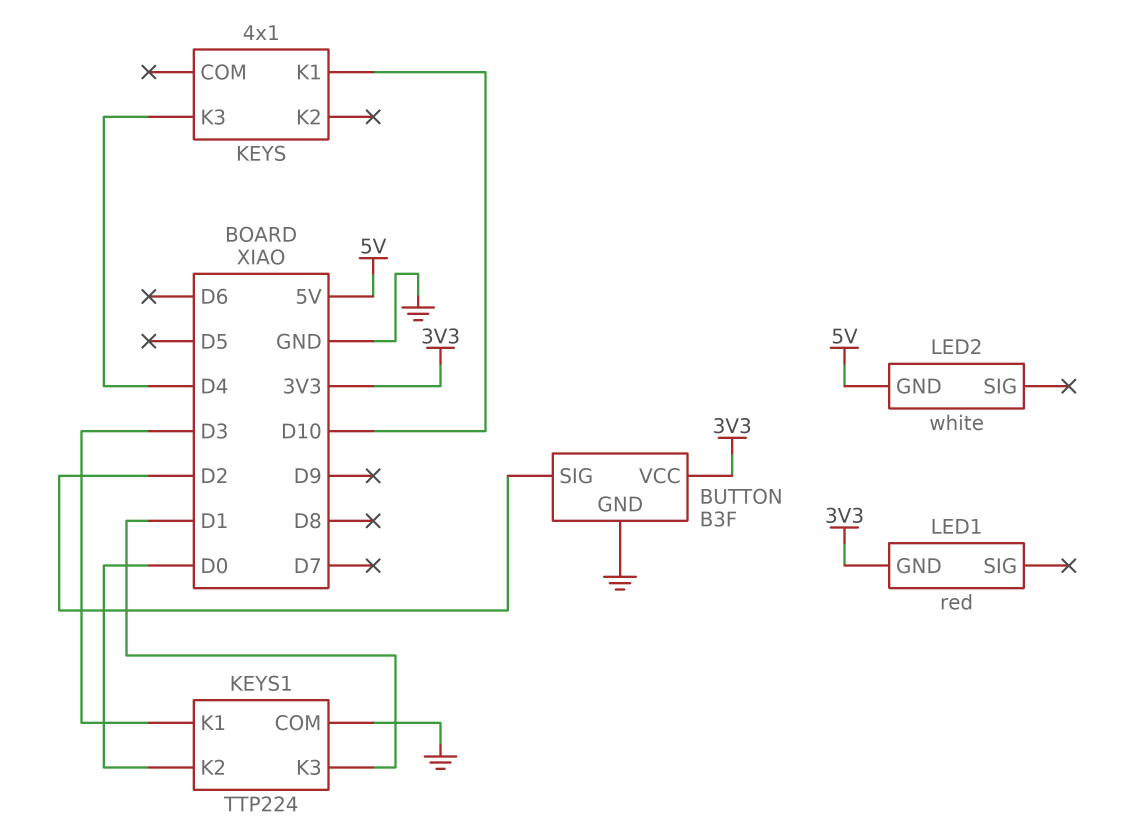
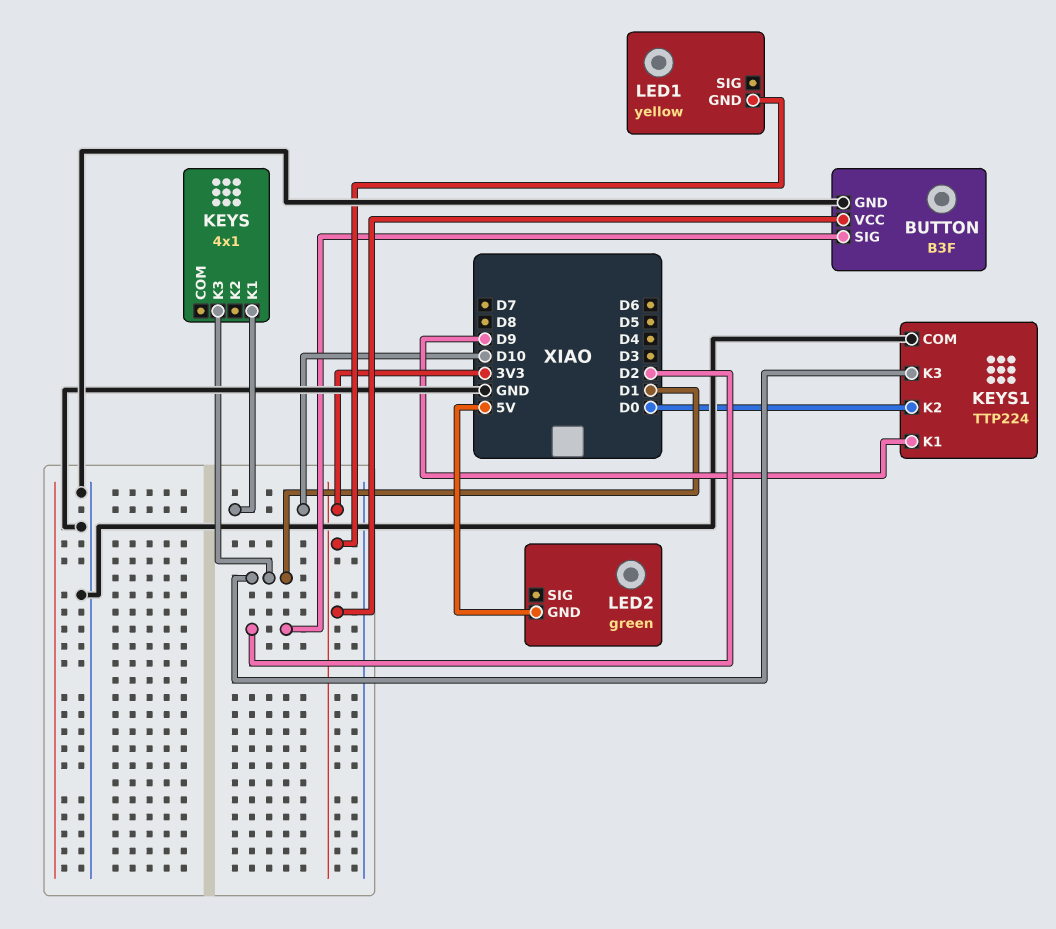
KEYS pin K3: D4 -> D1
KEYS1 pin K1: D3 -> D9
LED1: red -> yellow
LED2: white -> green

